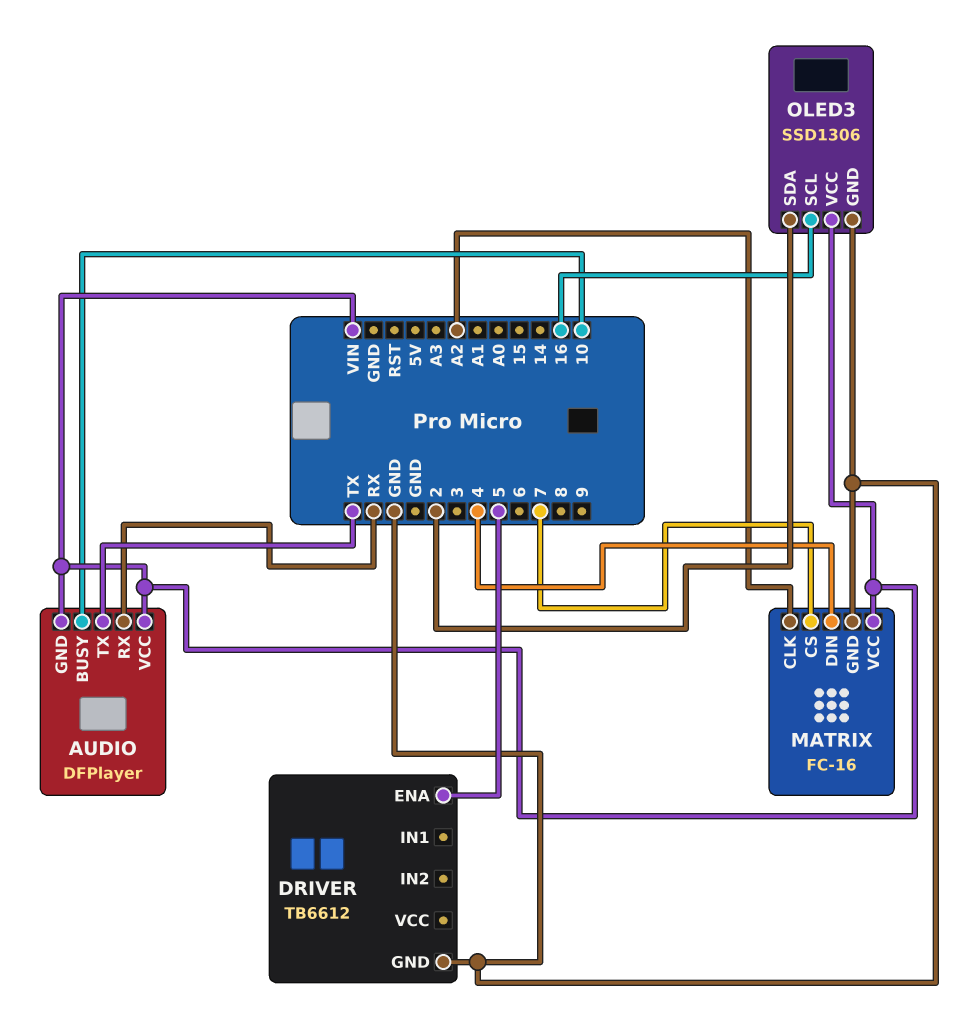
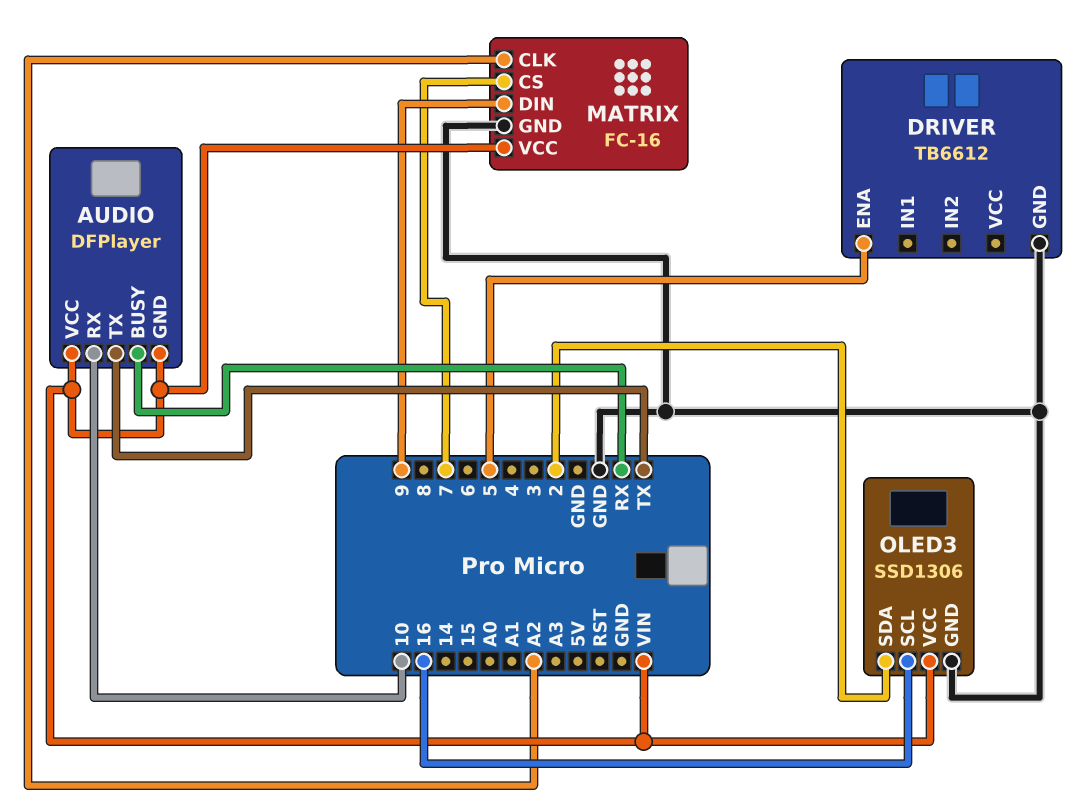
AUDIO pin BUSY: 10 -> RX
AUDIO pin RX: RX -> 10
MATRIX pin DIN: 4 -> 9

